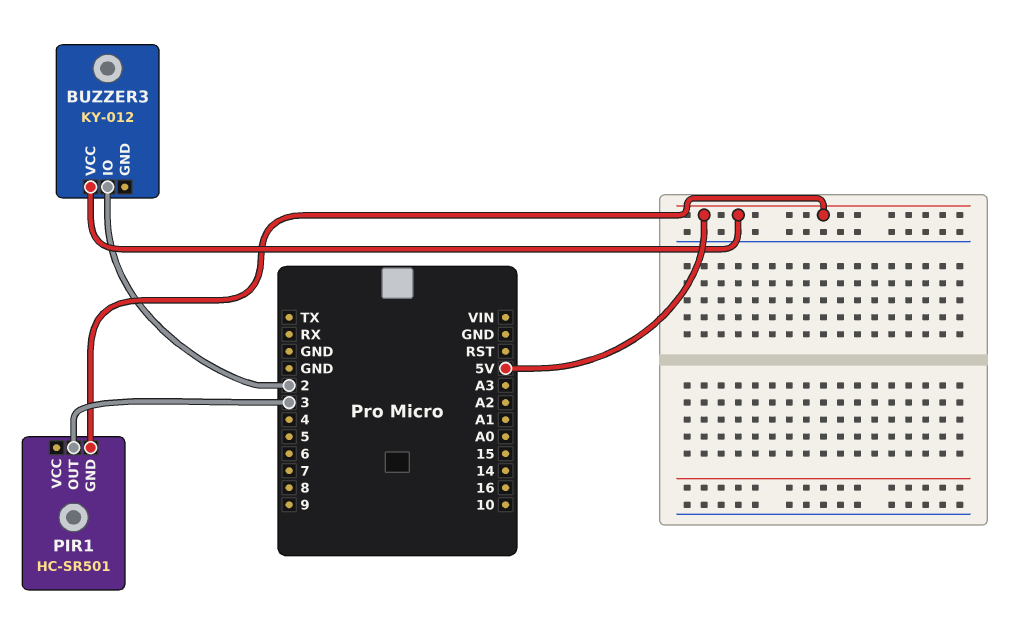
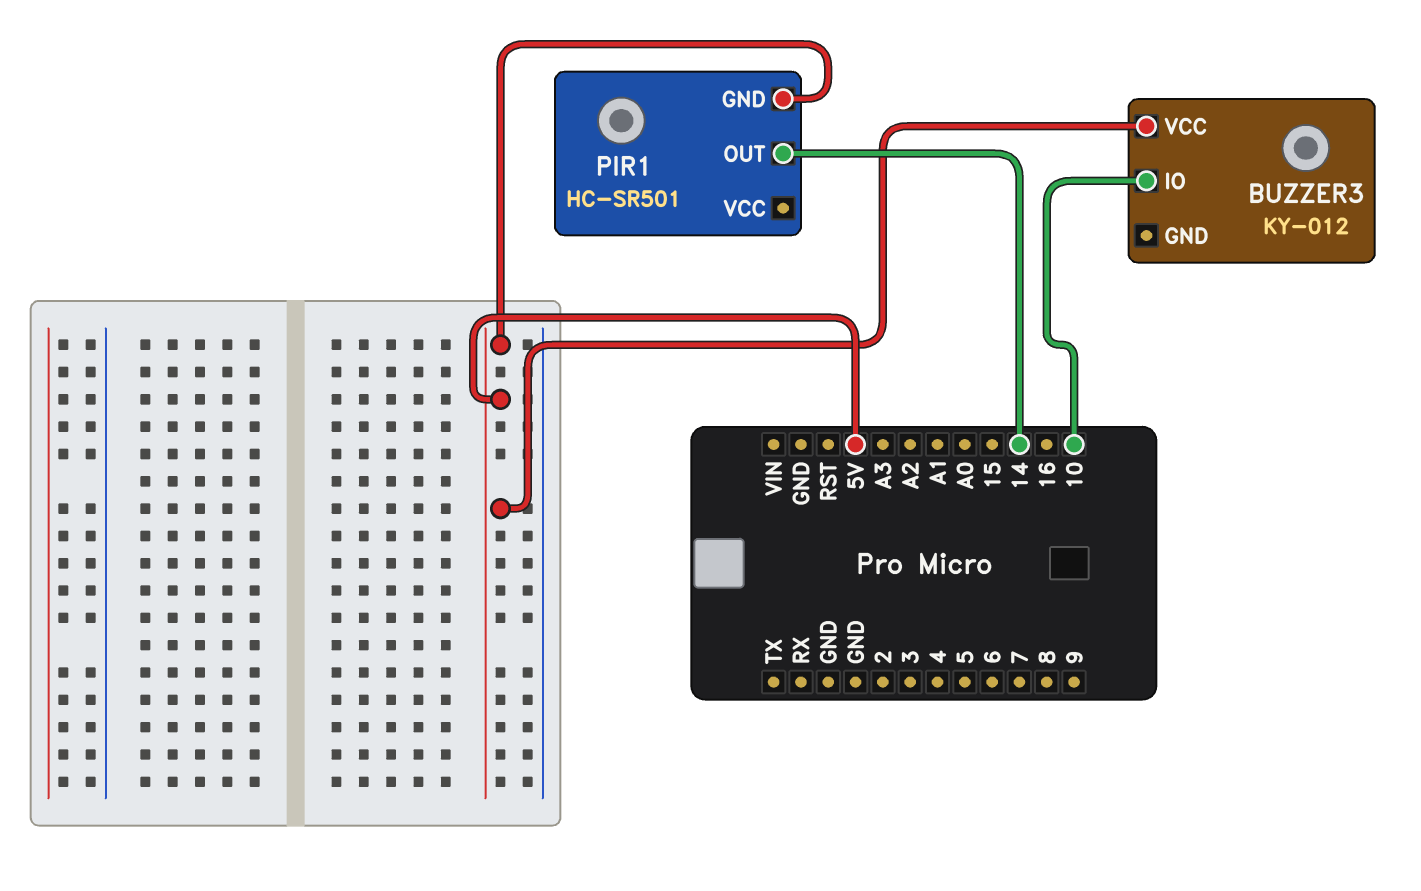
BUZZER3 pin IO: 2 -> 10
PIR1 pin OUT: 3 -> 14

